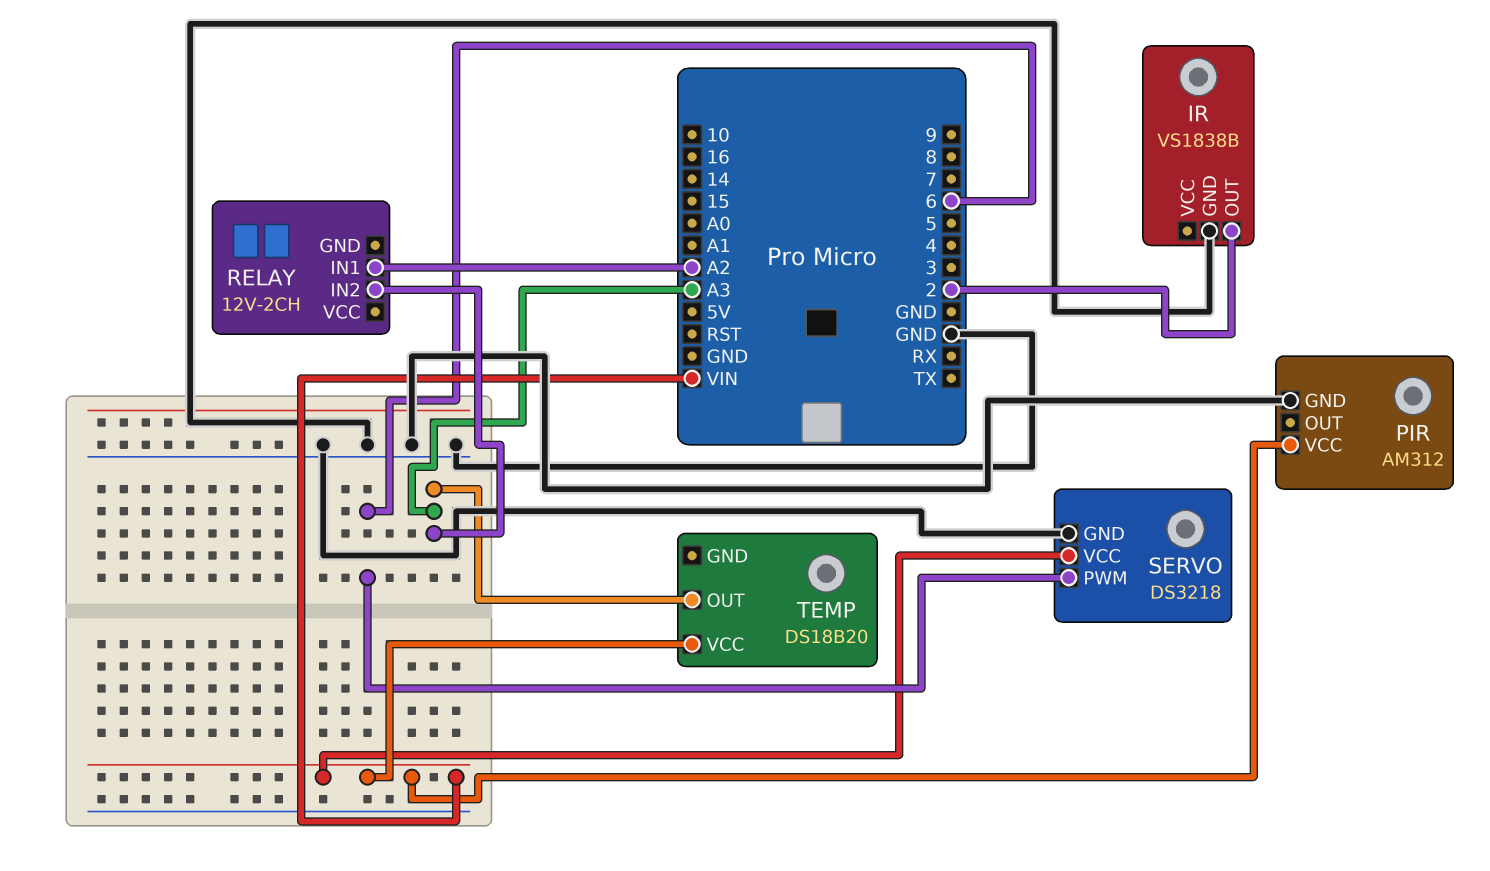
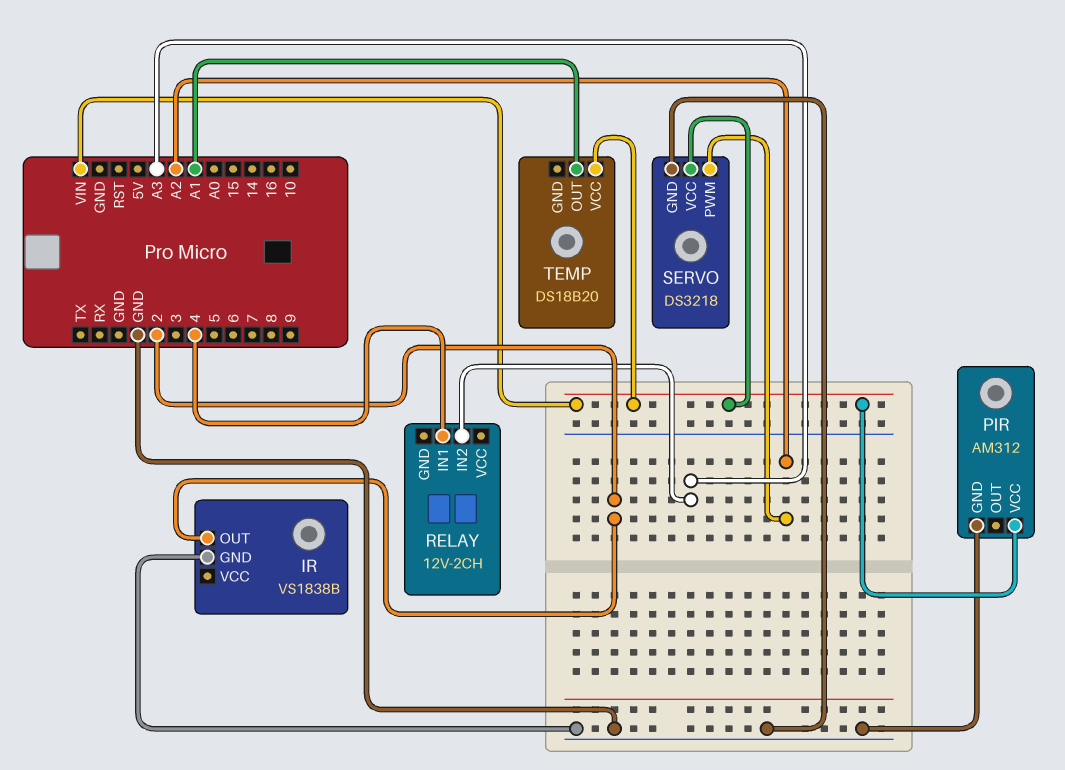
RELAY pin IN1: A2 -> 4
SERVO pin PWM: 6 -> A2
TEMP pin OUT: A3 -> A1

